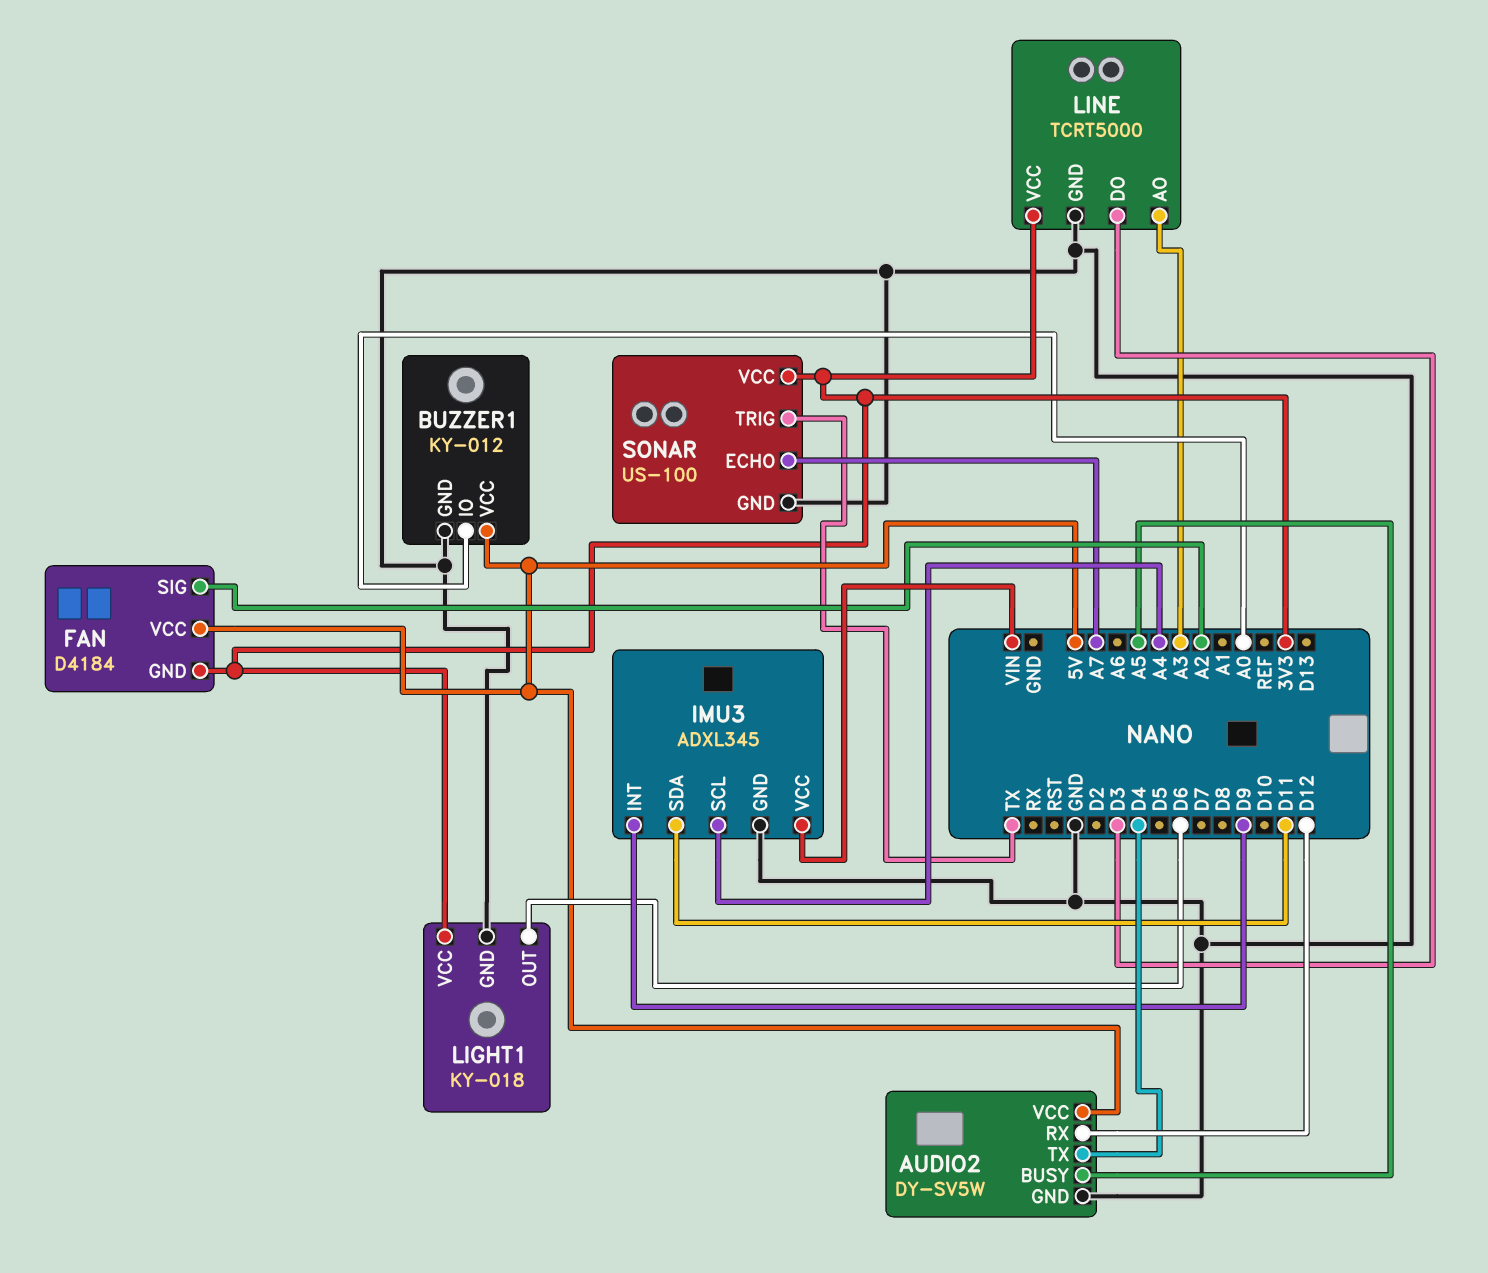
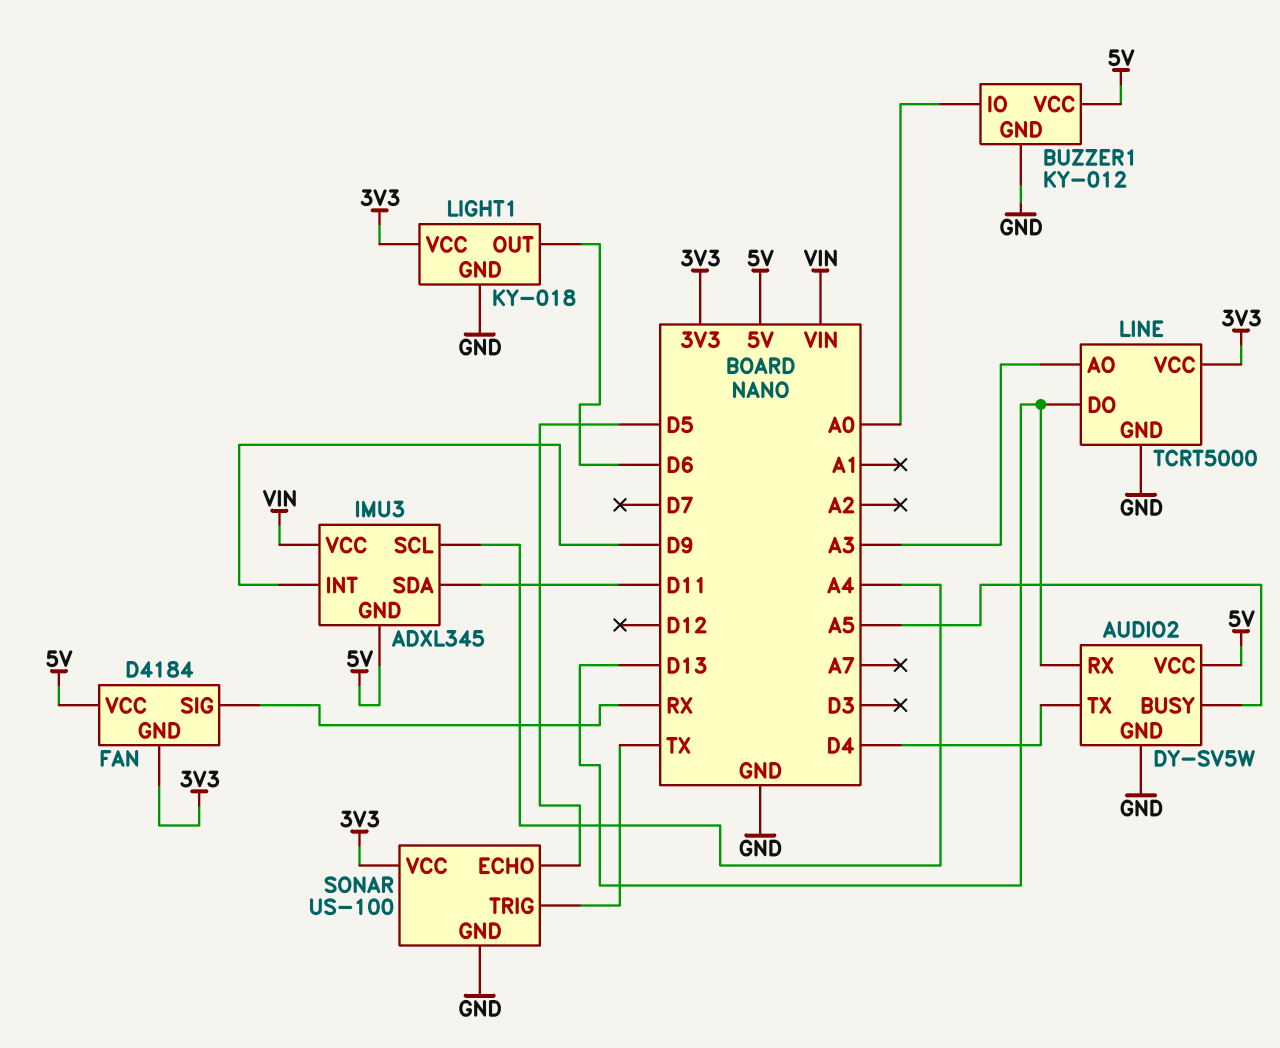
AUDIO2 pin RX: D12 -> D13
FAN pin SIG: A2 -> RX
IMU3 pin GND: GND -> 5V
LINE pin DO: D3 -> D13
SONAR pin ECHO: A7 -> D5

